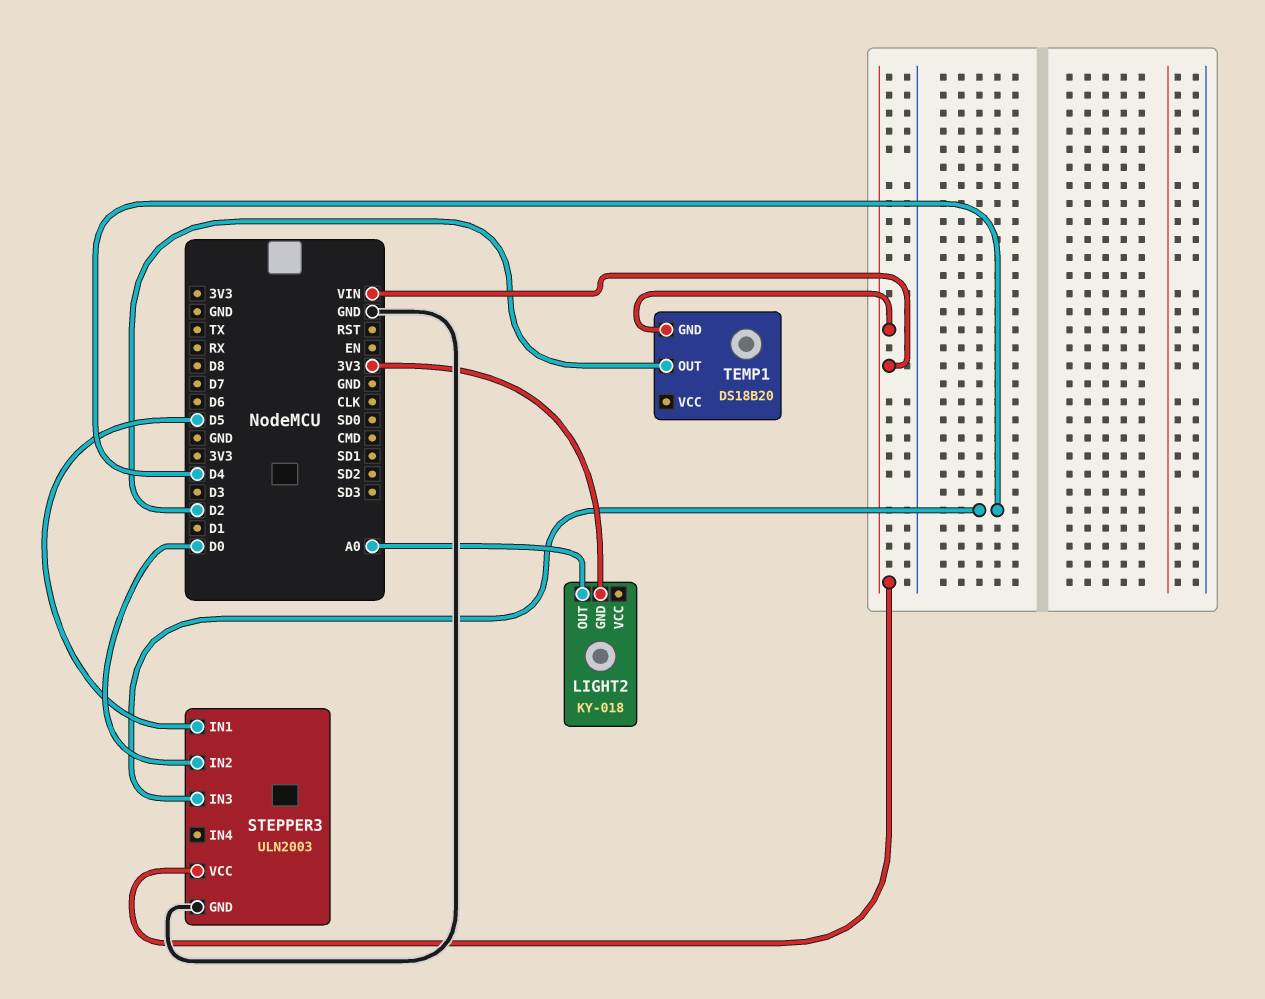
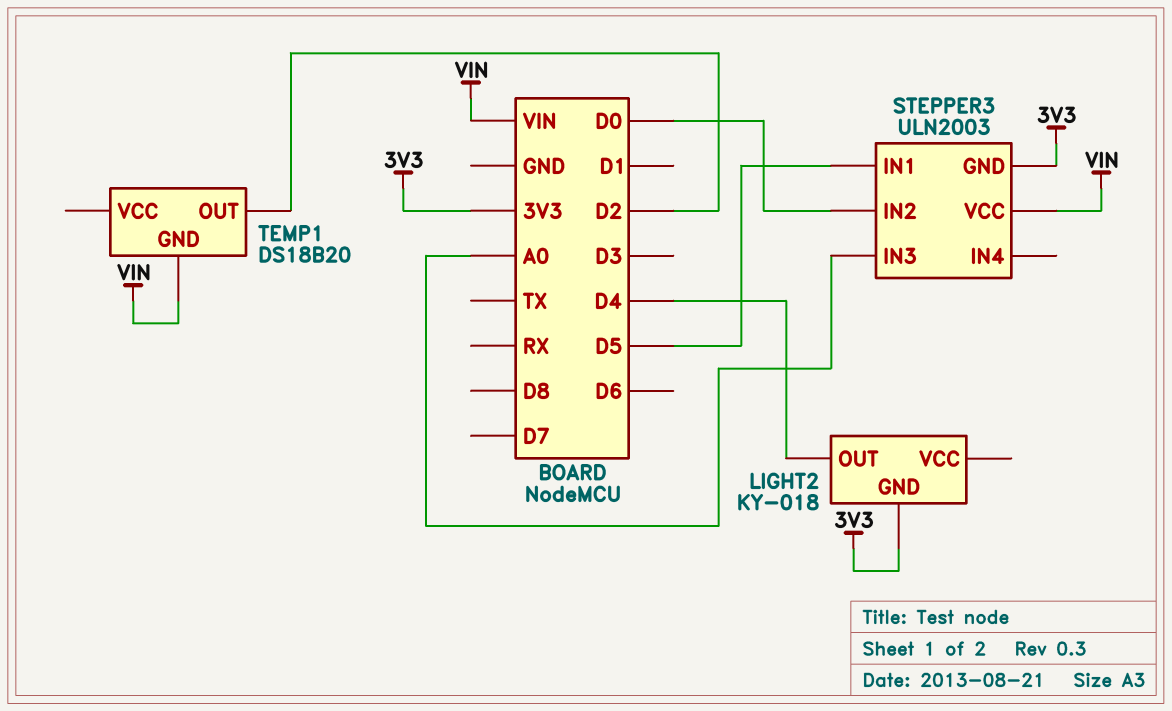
LIGHT2 pin OUT: A0 -> D4
STEPPER3 pin GND: GND -> 3V3
STEPPER3 pin IN3: D4 -> A0

